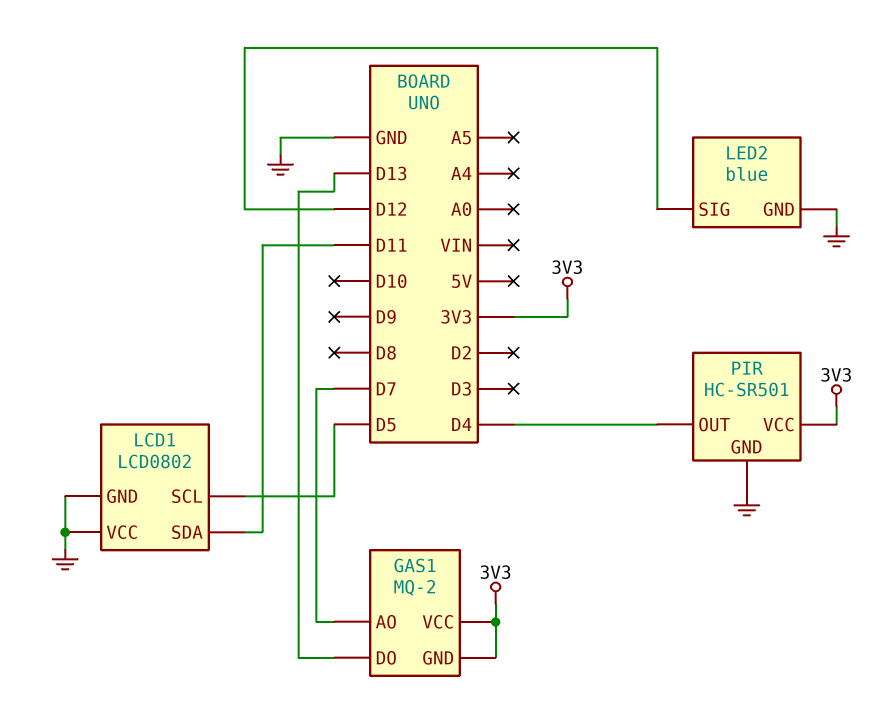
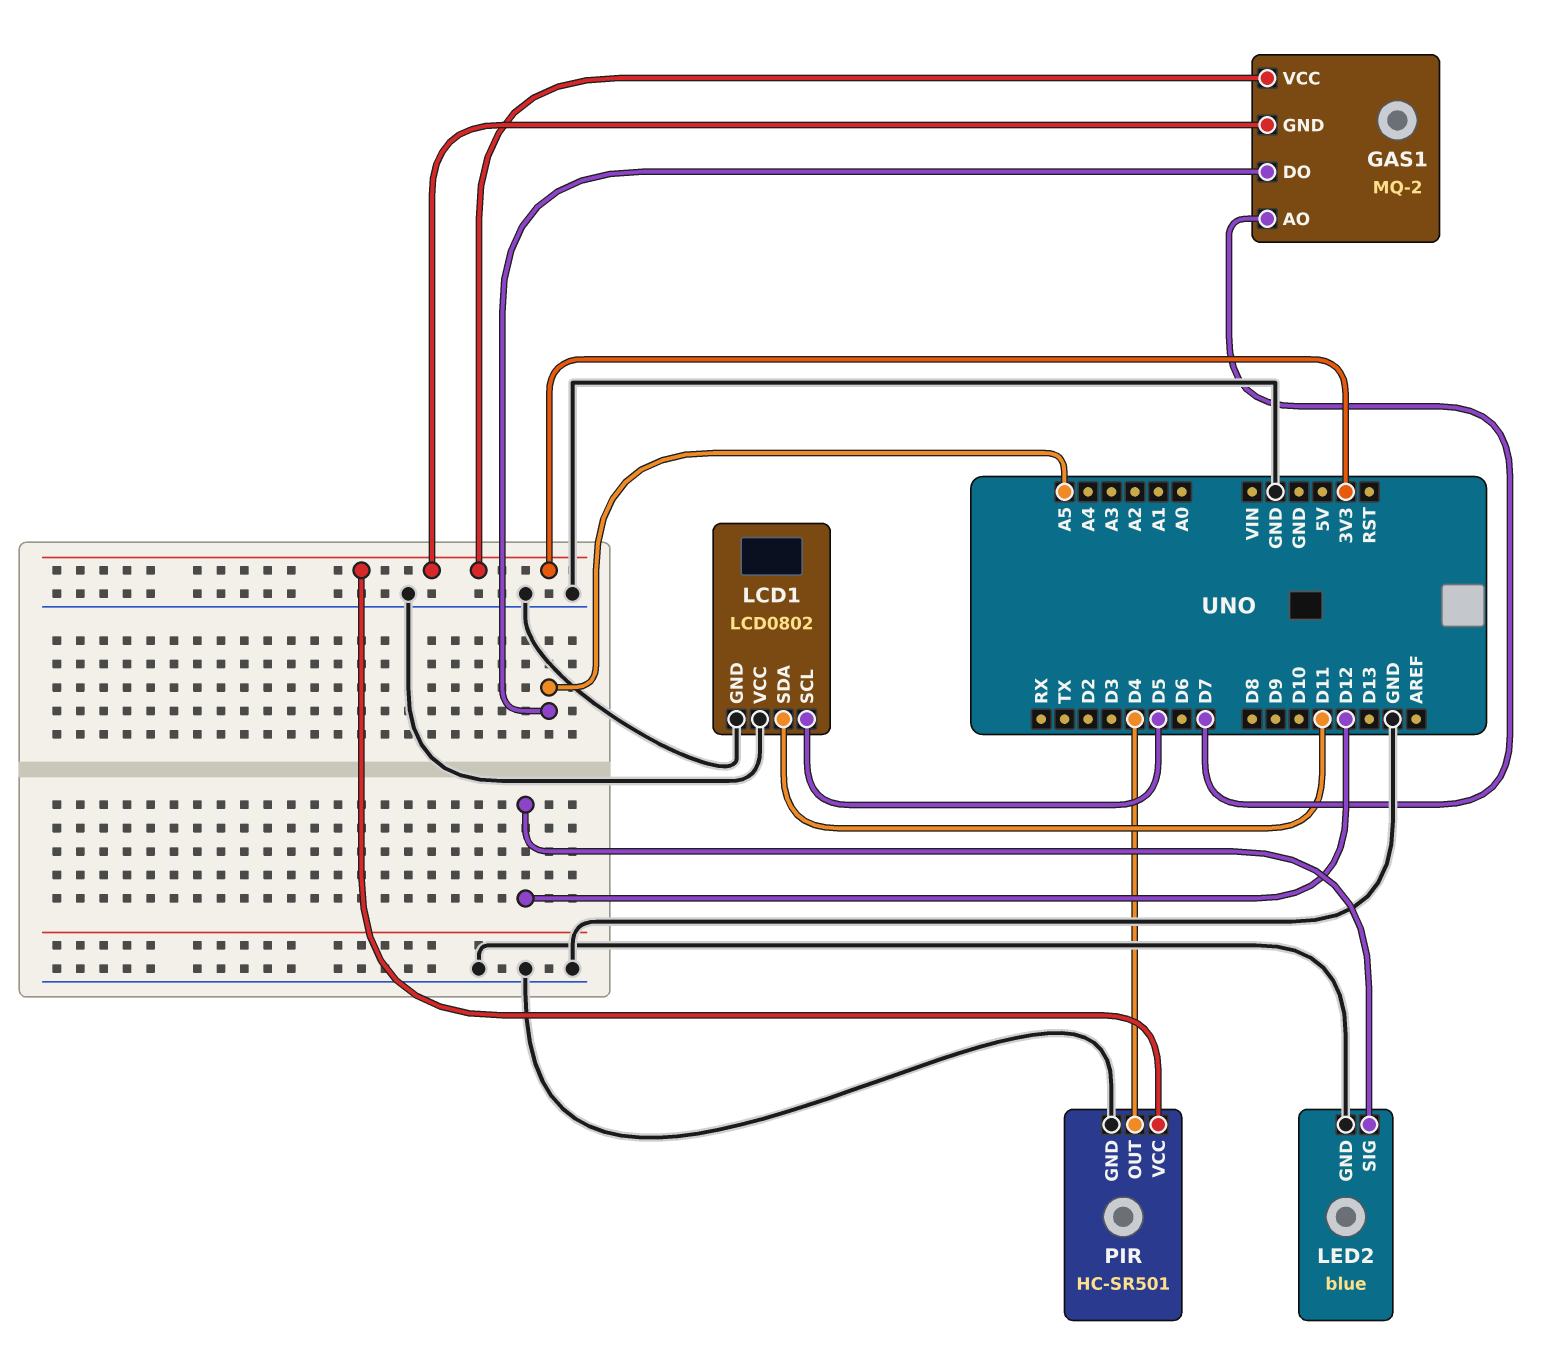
GAS1 pin DO: D13 -> A5

